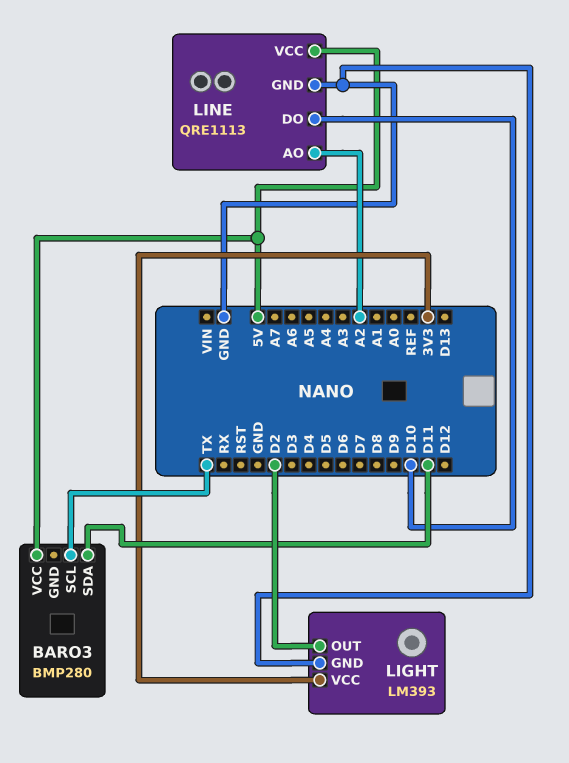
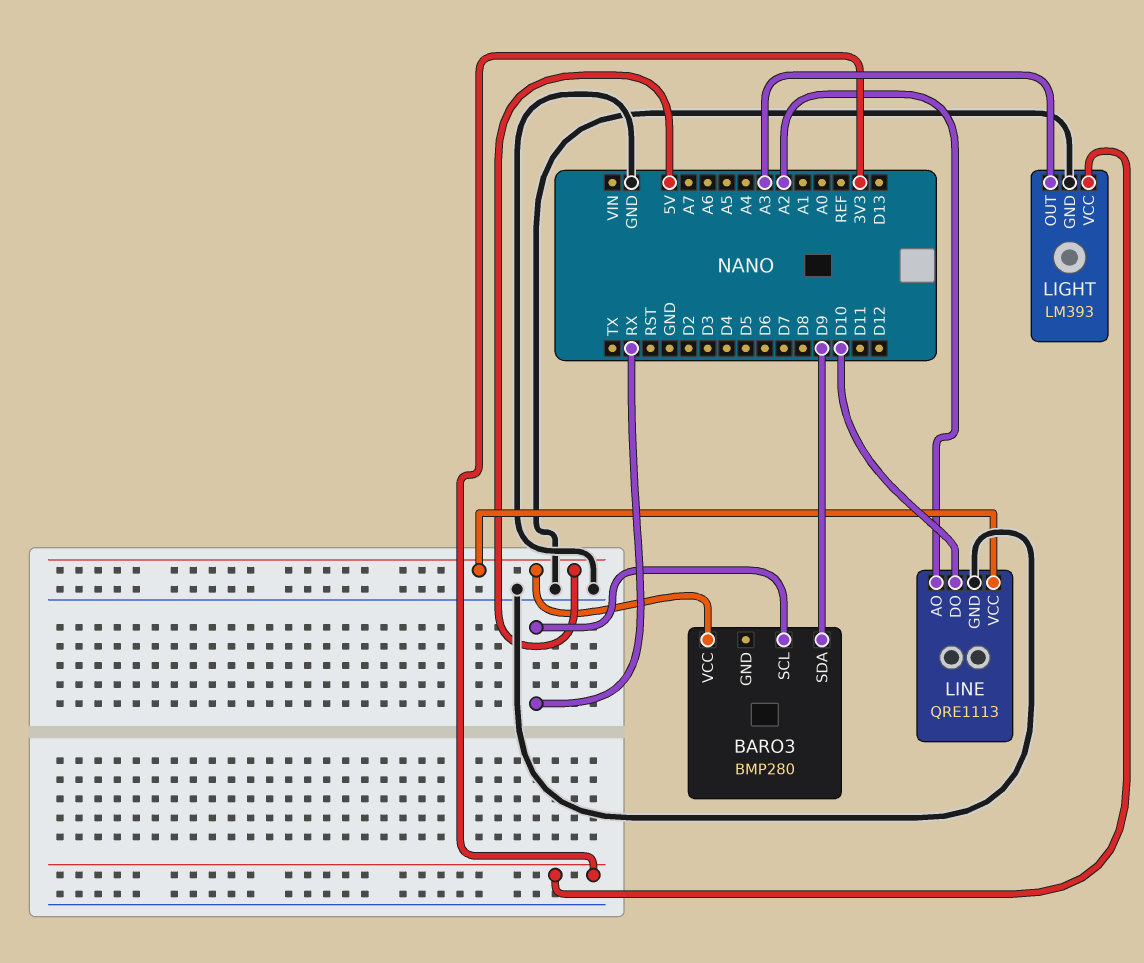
BARO3 pin SCL: TX -> RX
BARO3 pin SDA: D11 -> D9
LIGHT pin OUT: D2 -> A3

